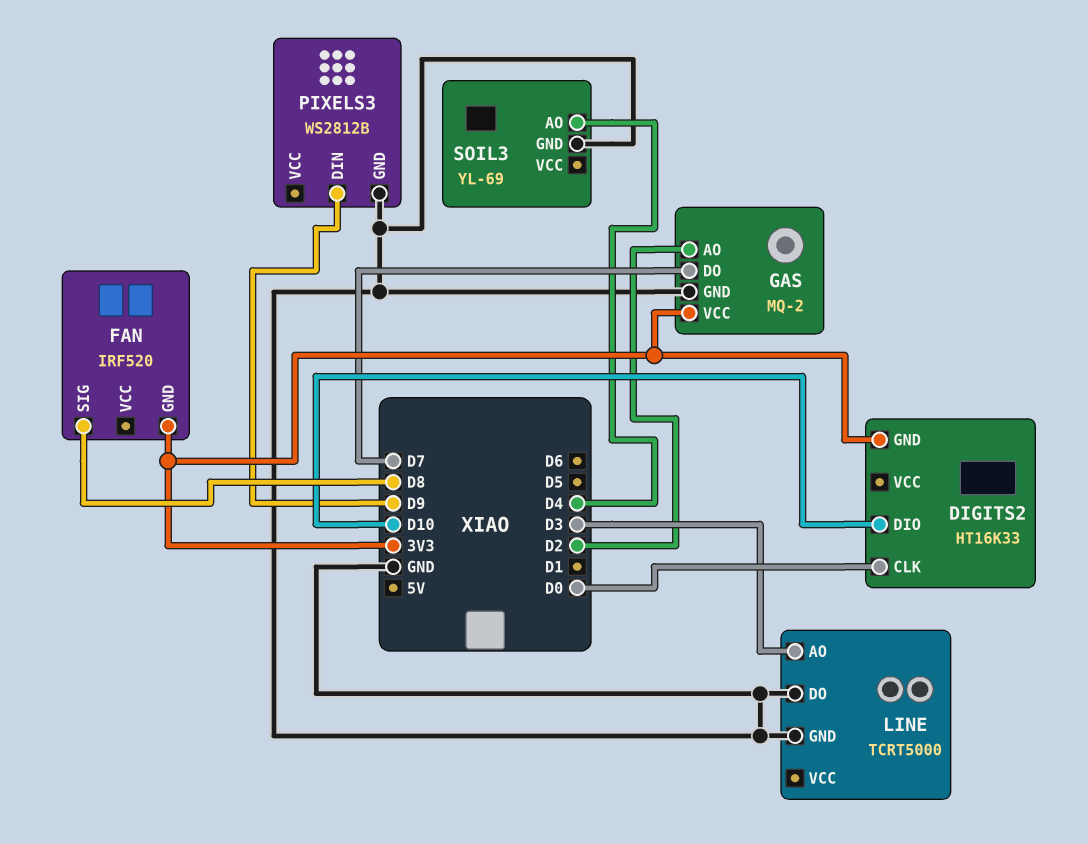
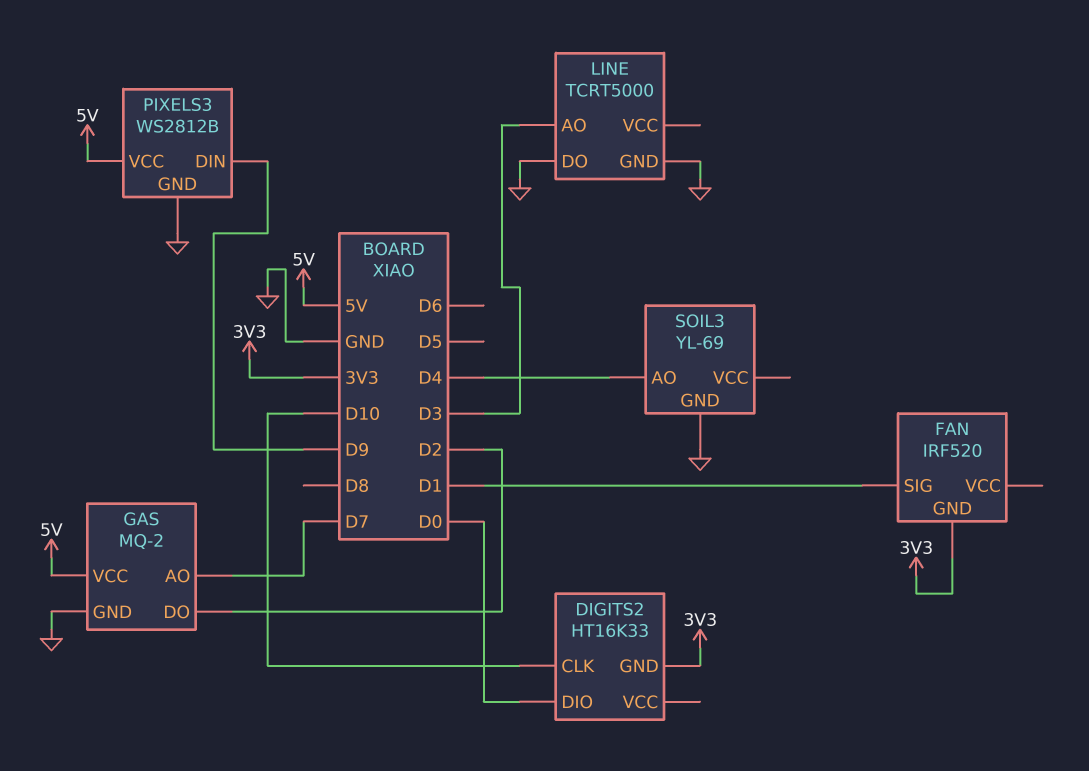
DIGITS2 pin CLK: D0 -> D10
DIGITS2 pin DIO: D10 -> D0
FAN pin SIG: D8 -> D1
GAS pin AO: D2 -> D7
GAS pin DO: D7 -> D2
GAS pin VCC: 3V3 -> 5V
PIXELS3 pin VCC: none -> 5V

